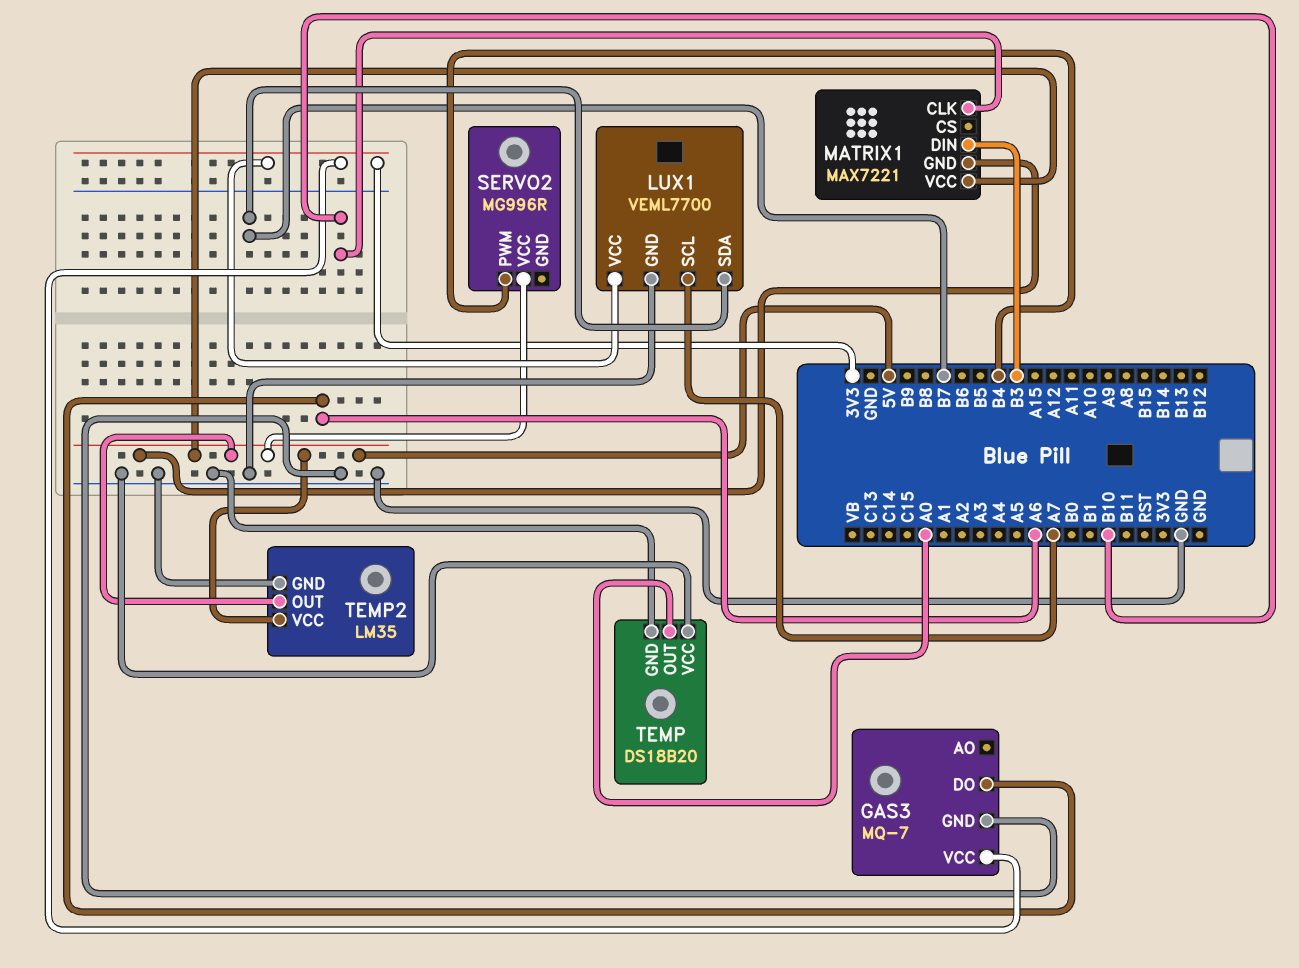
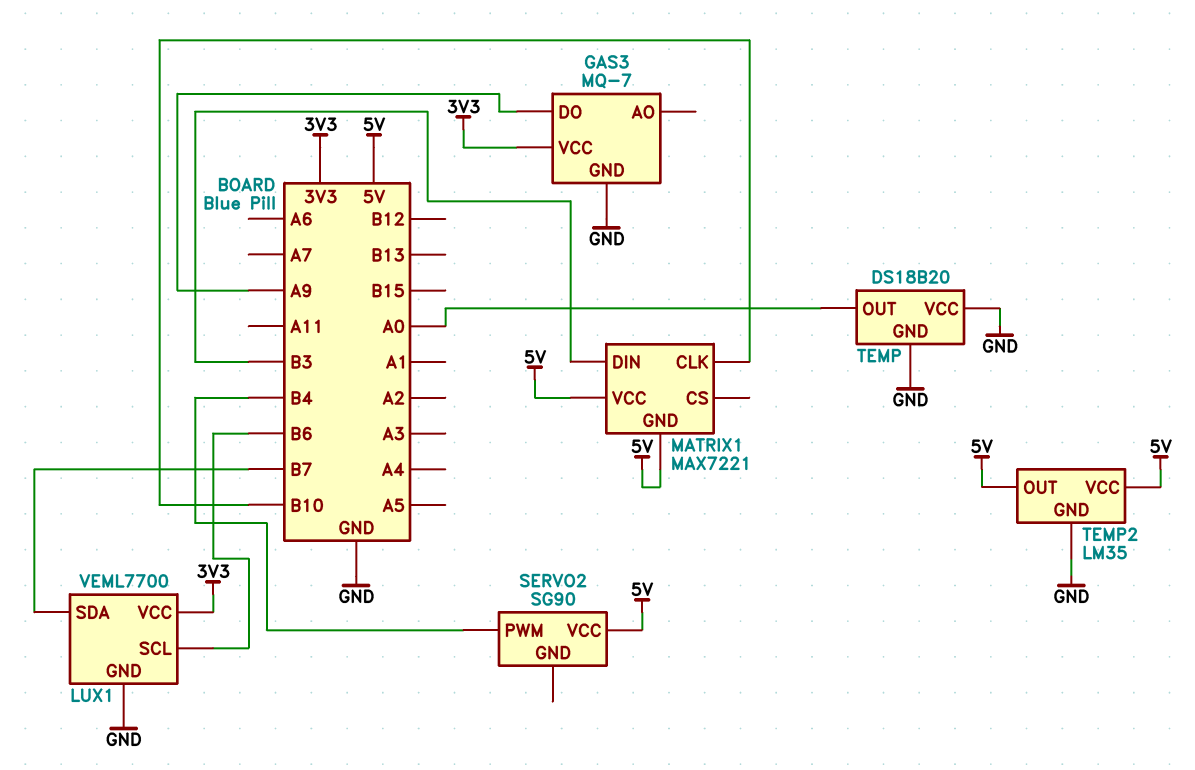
GAS3 pin DO: A6 -> A9
LUX1 pin SCL: A7 -> B6
SERVO2: MG996R -> SG90

